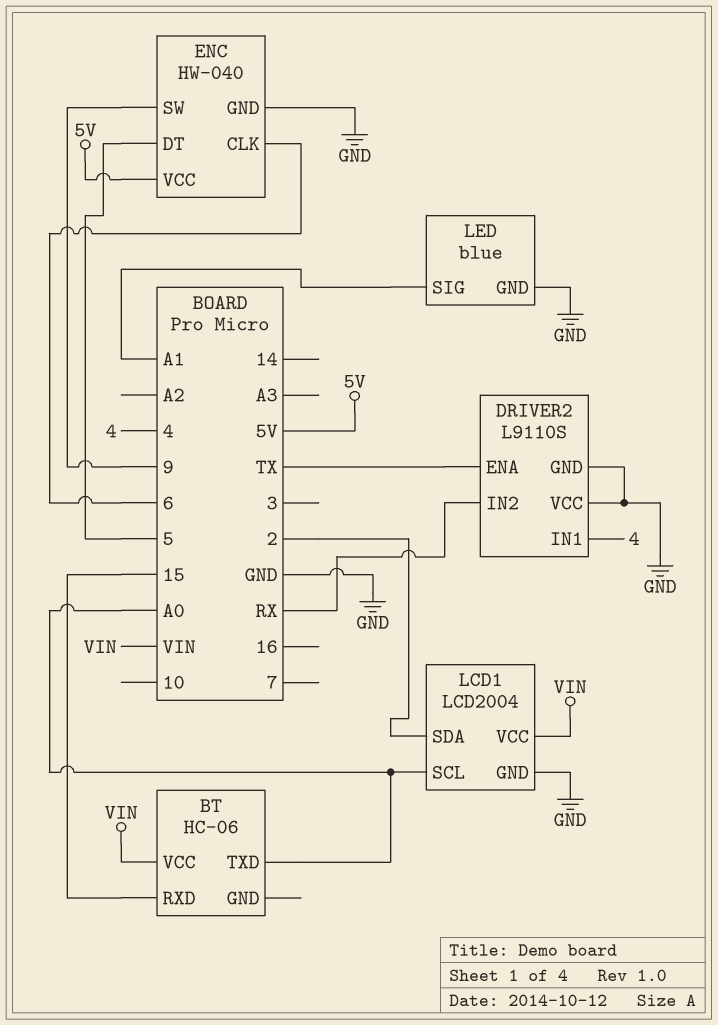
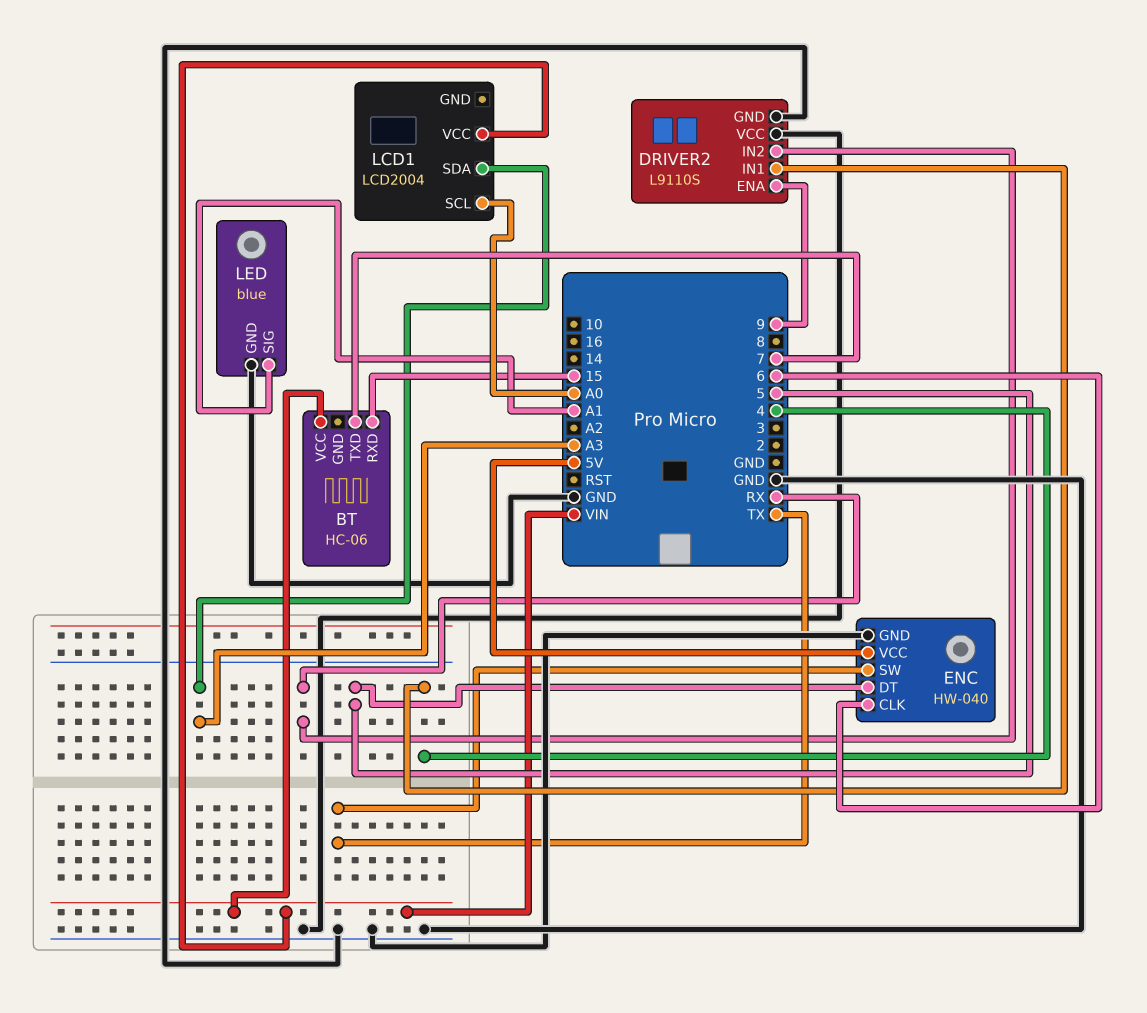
BT pin TXD: A0 -> 7
DRIVER2 pin ENA: TX -> 9
ENC pin SW: 9 -> TX
LCD1 pin GND: GND -> none
LCD1 pin SDA: 2 -> A3

